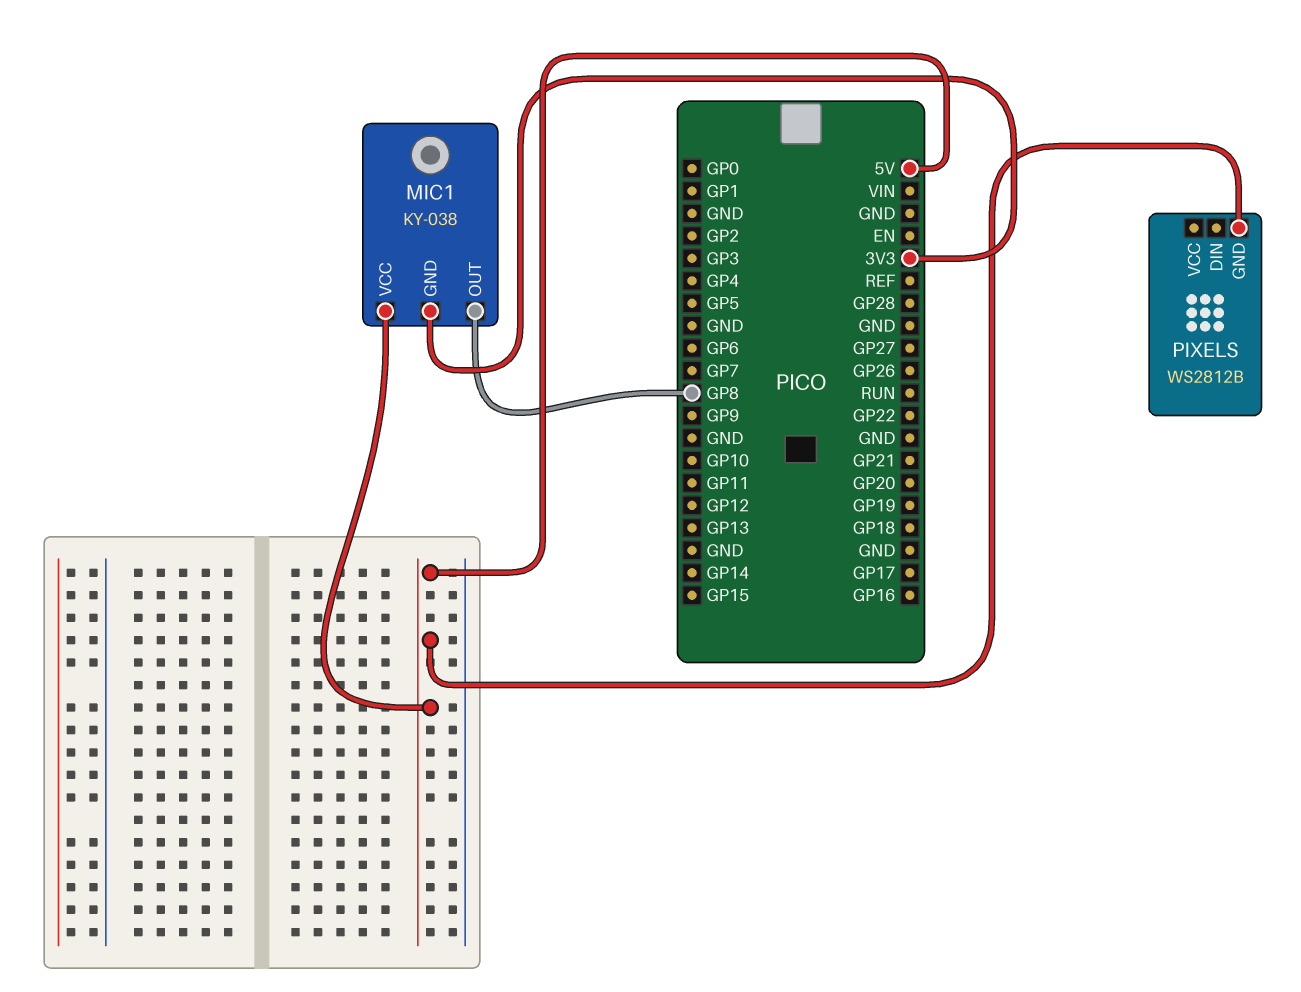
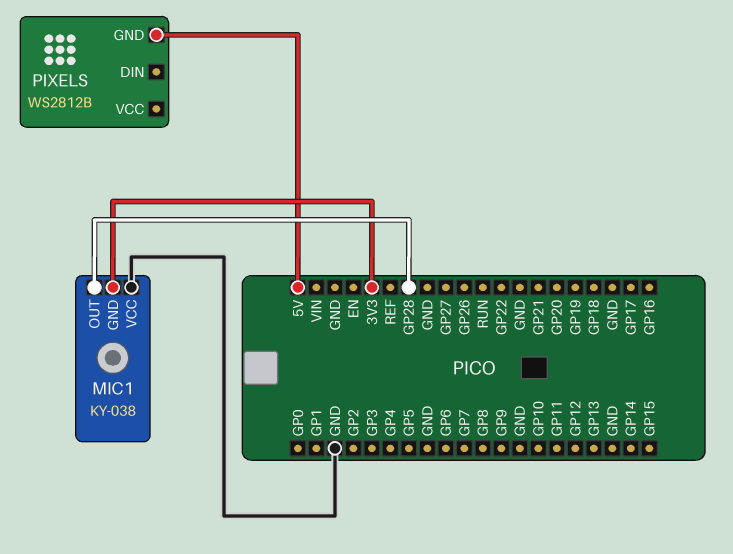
MIC1 pin OUT: GP8 -> GP28
MIC1 pin VCC: 5V -> GND

